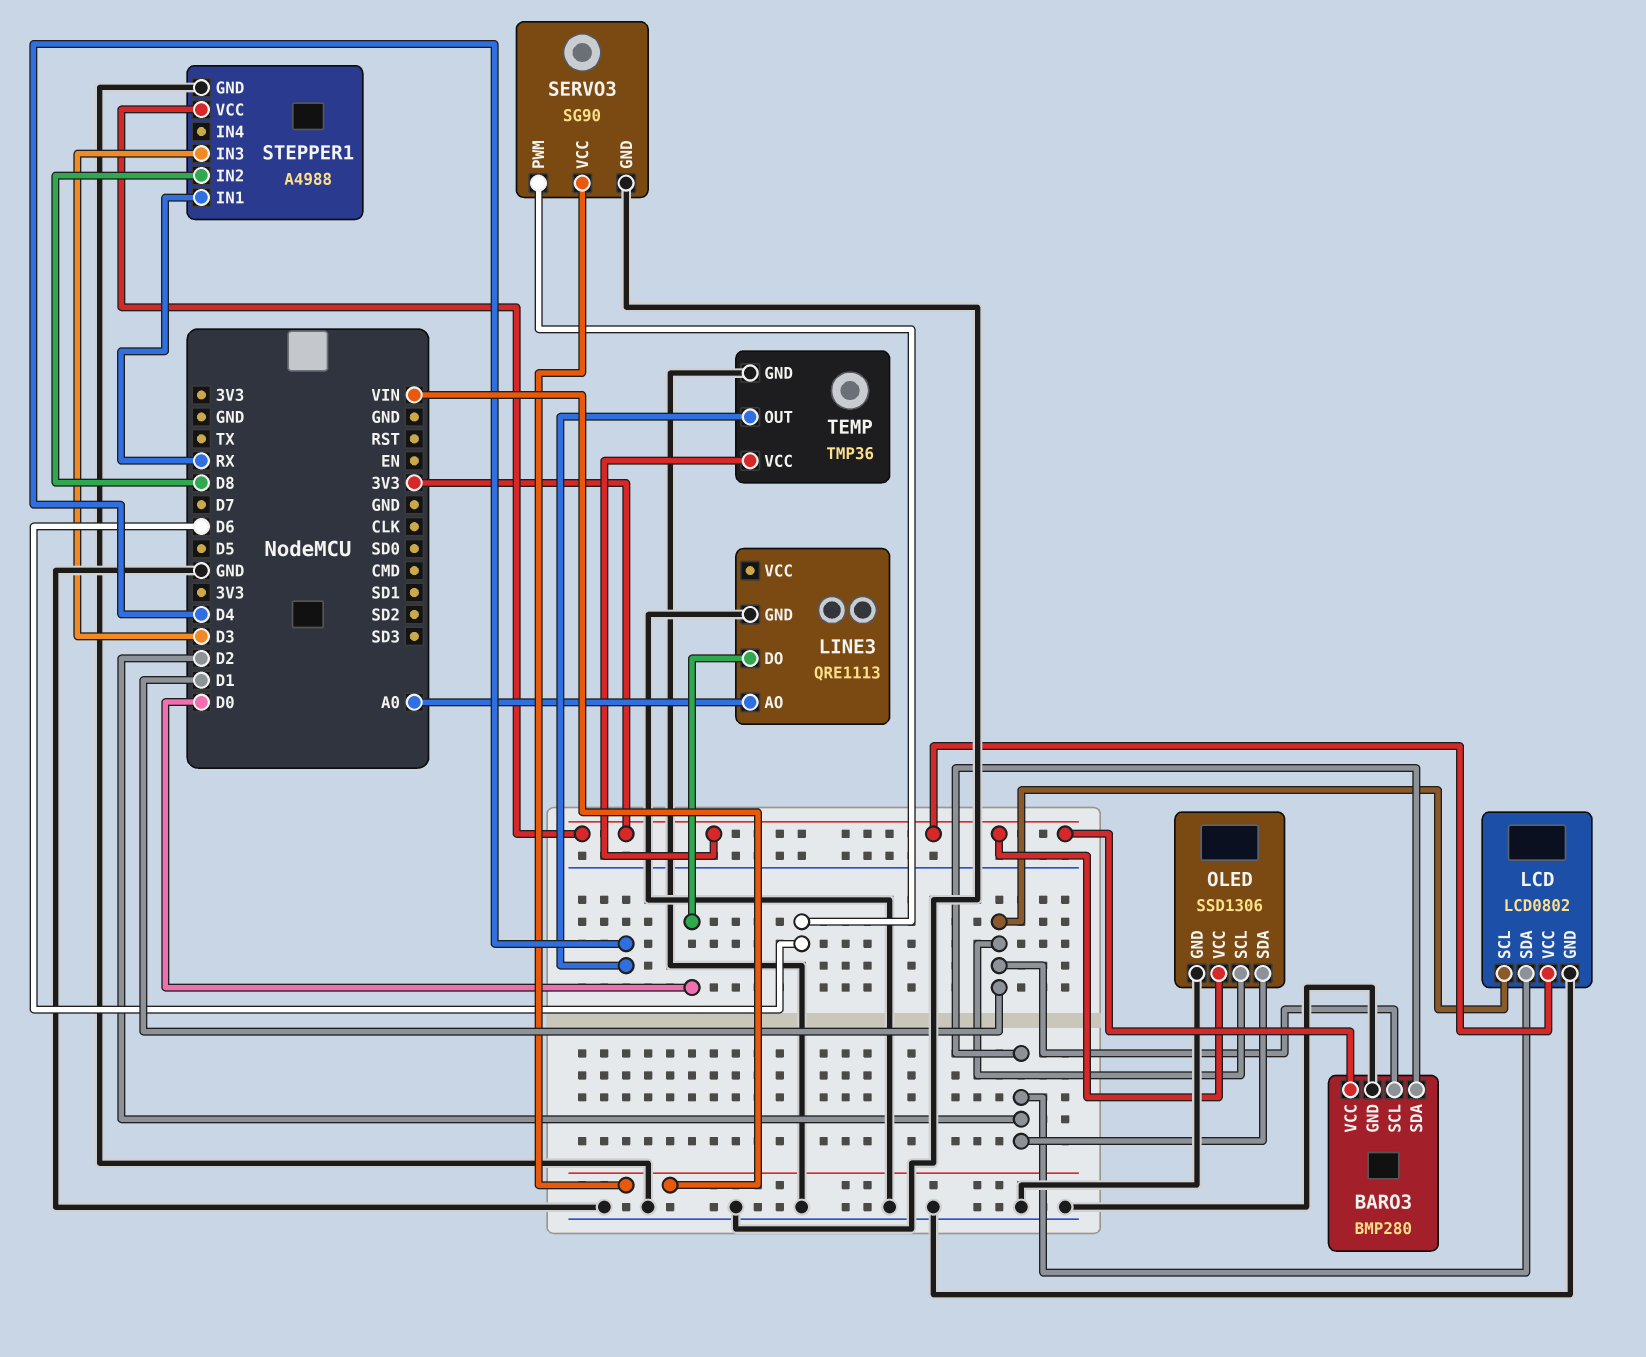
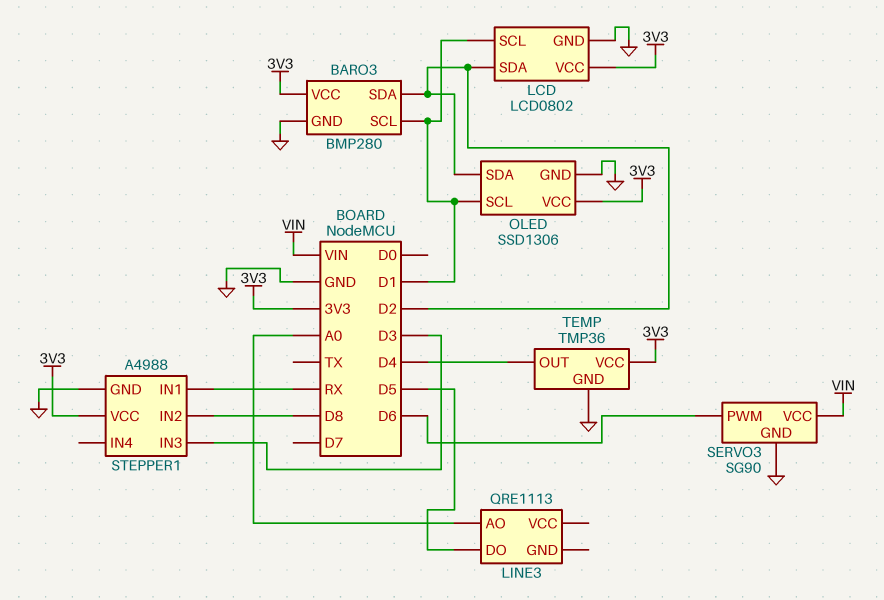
LINE3 pin DO: D0 -> D5
LINE3 pin GND: GND -> none

